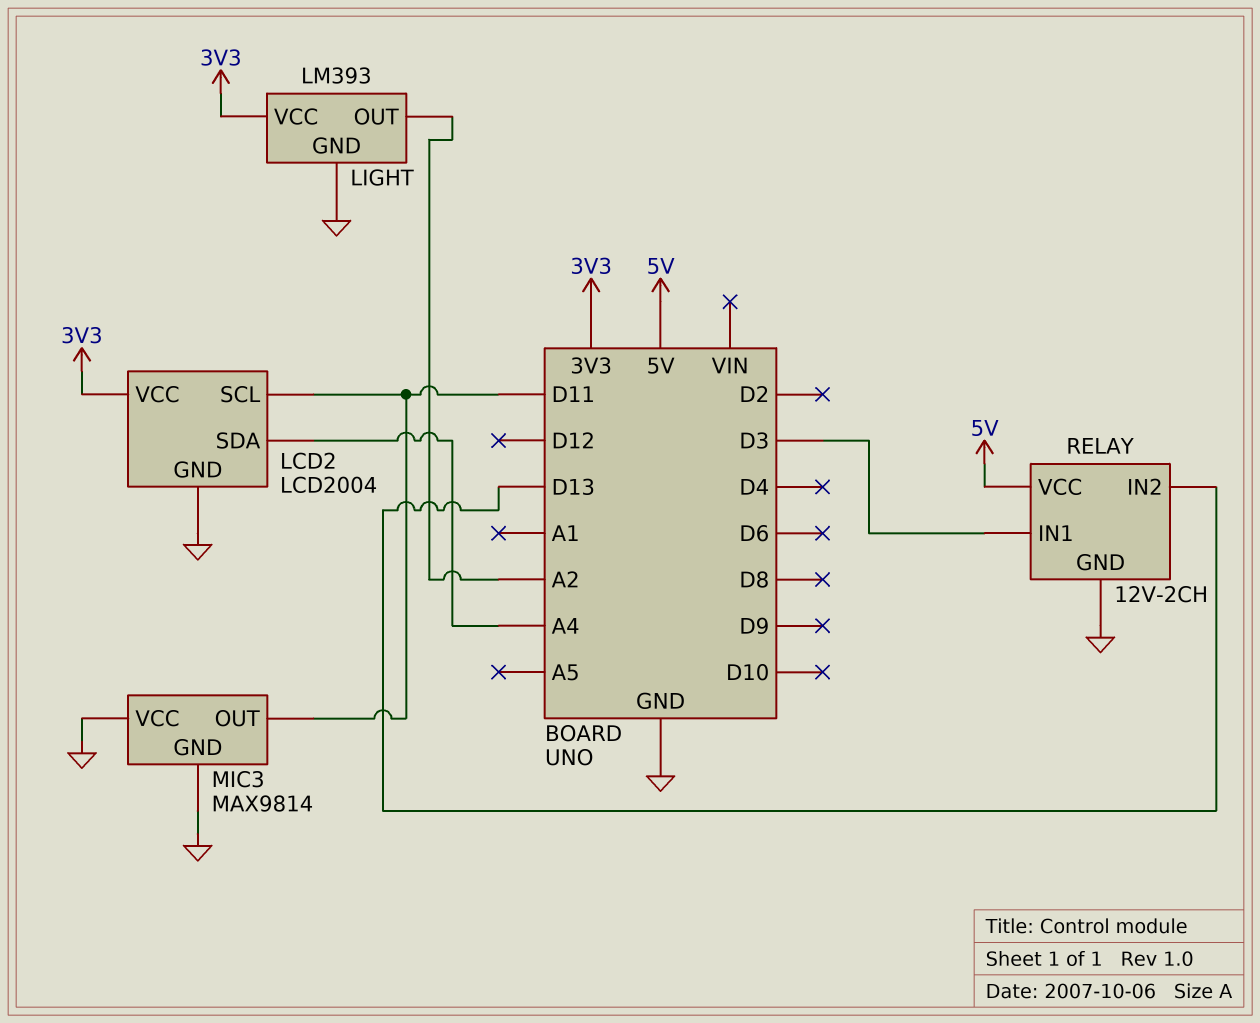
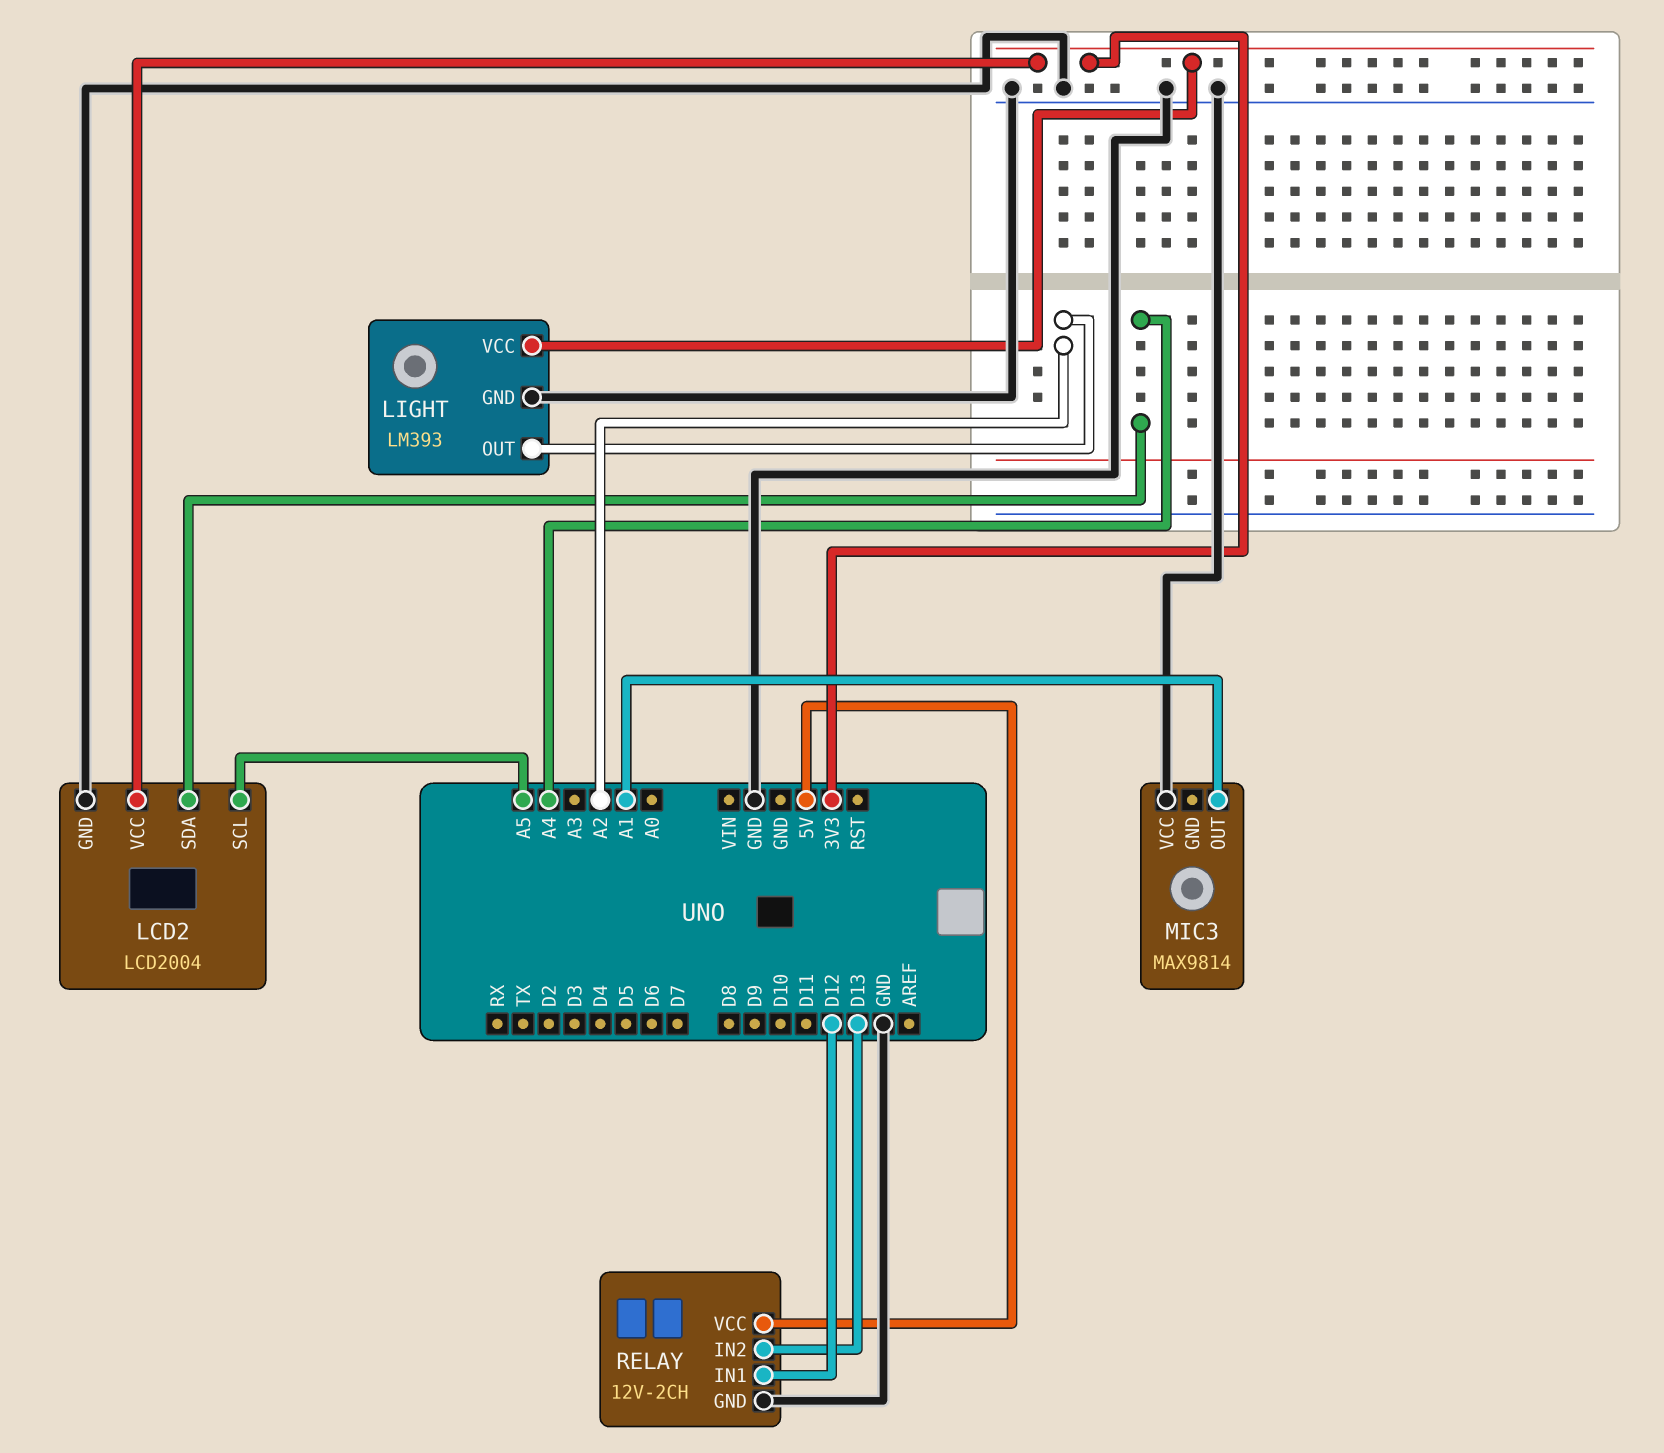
LCD2 pin SCL: D11 -> A5
MIC3 pin GND: GND -> none
MIC3 pin OUT: D11 -> A1
RELAY pin IN1: D3 -> D12

